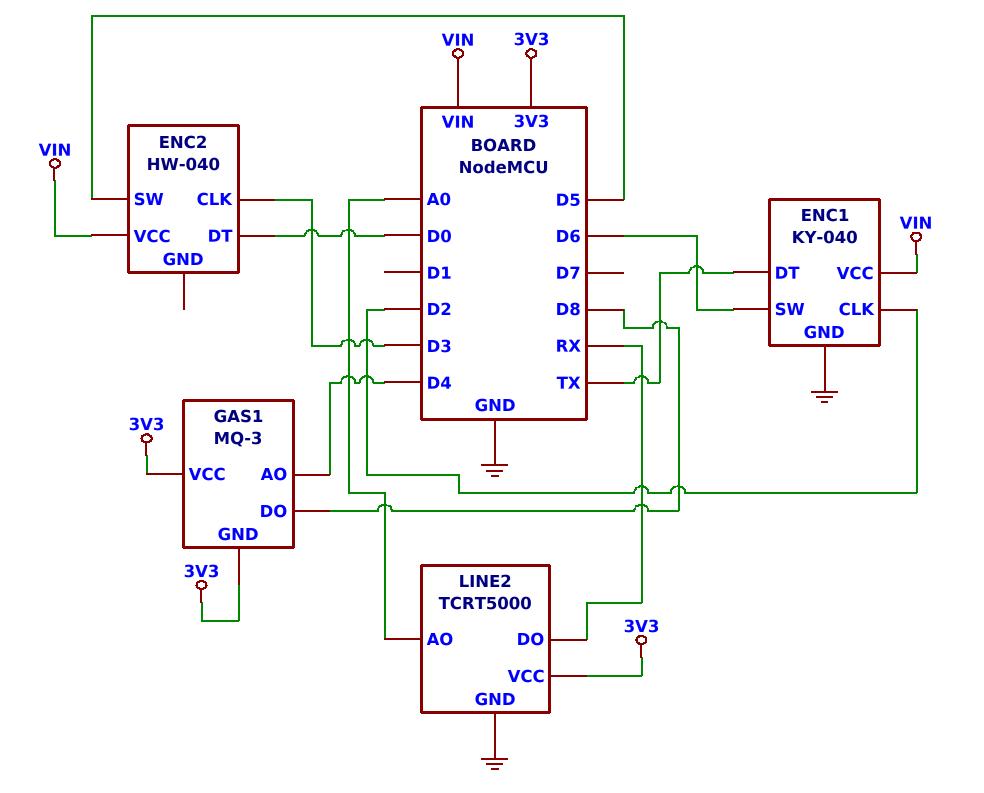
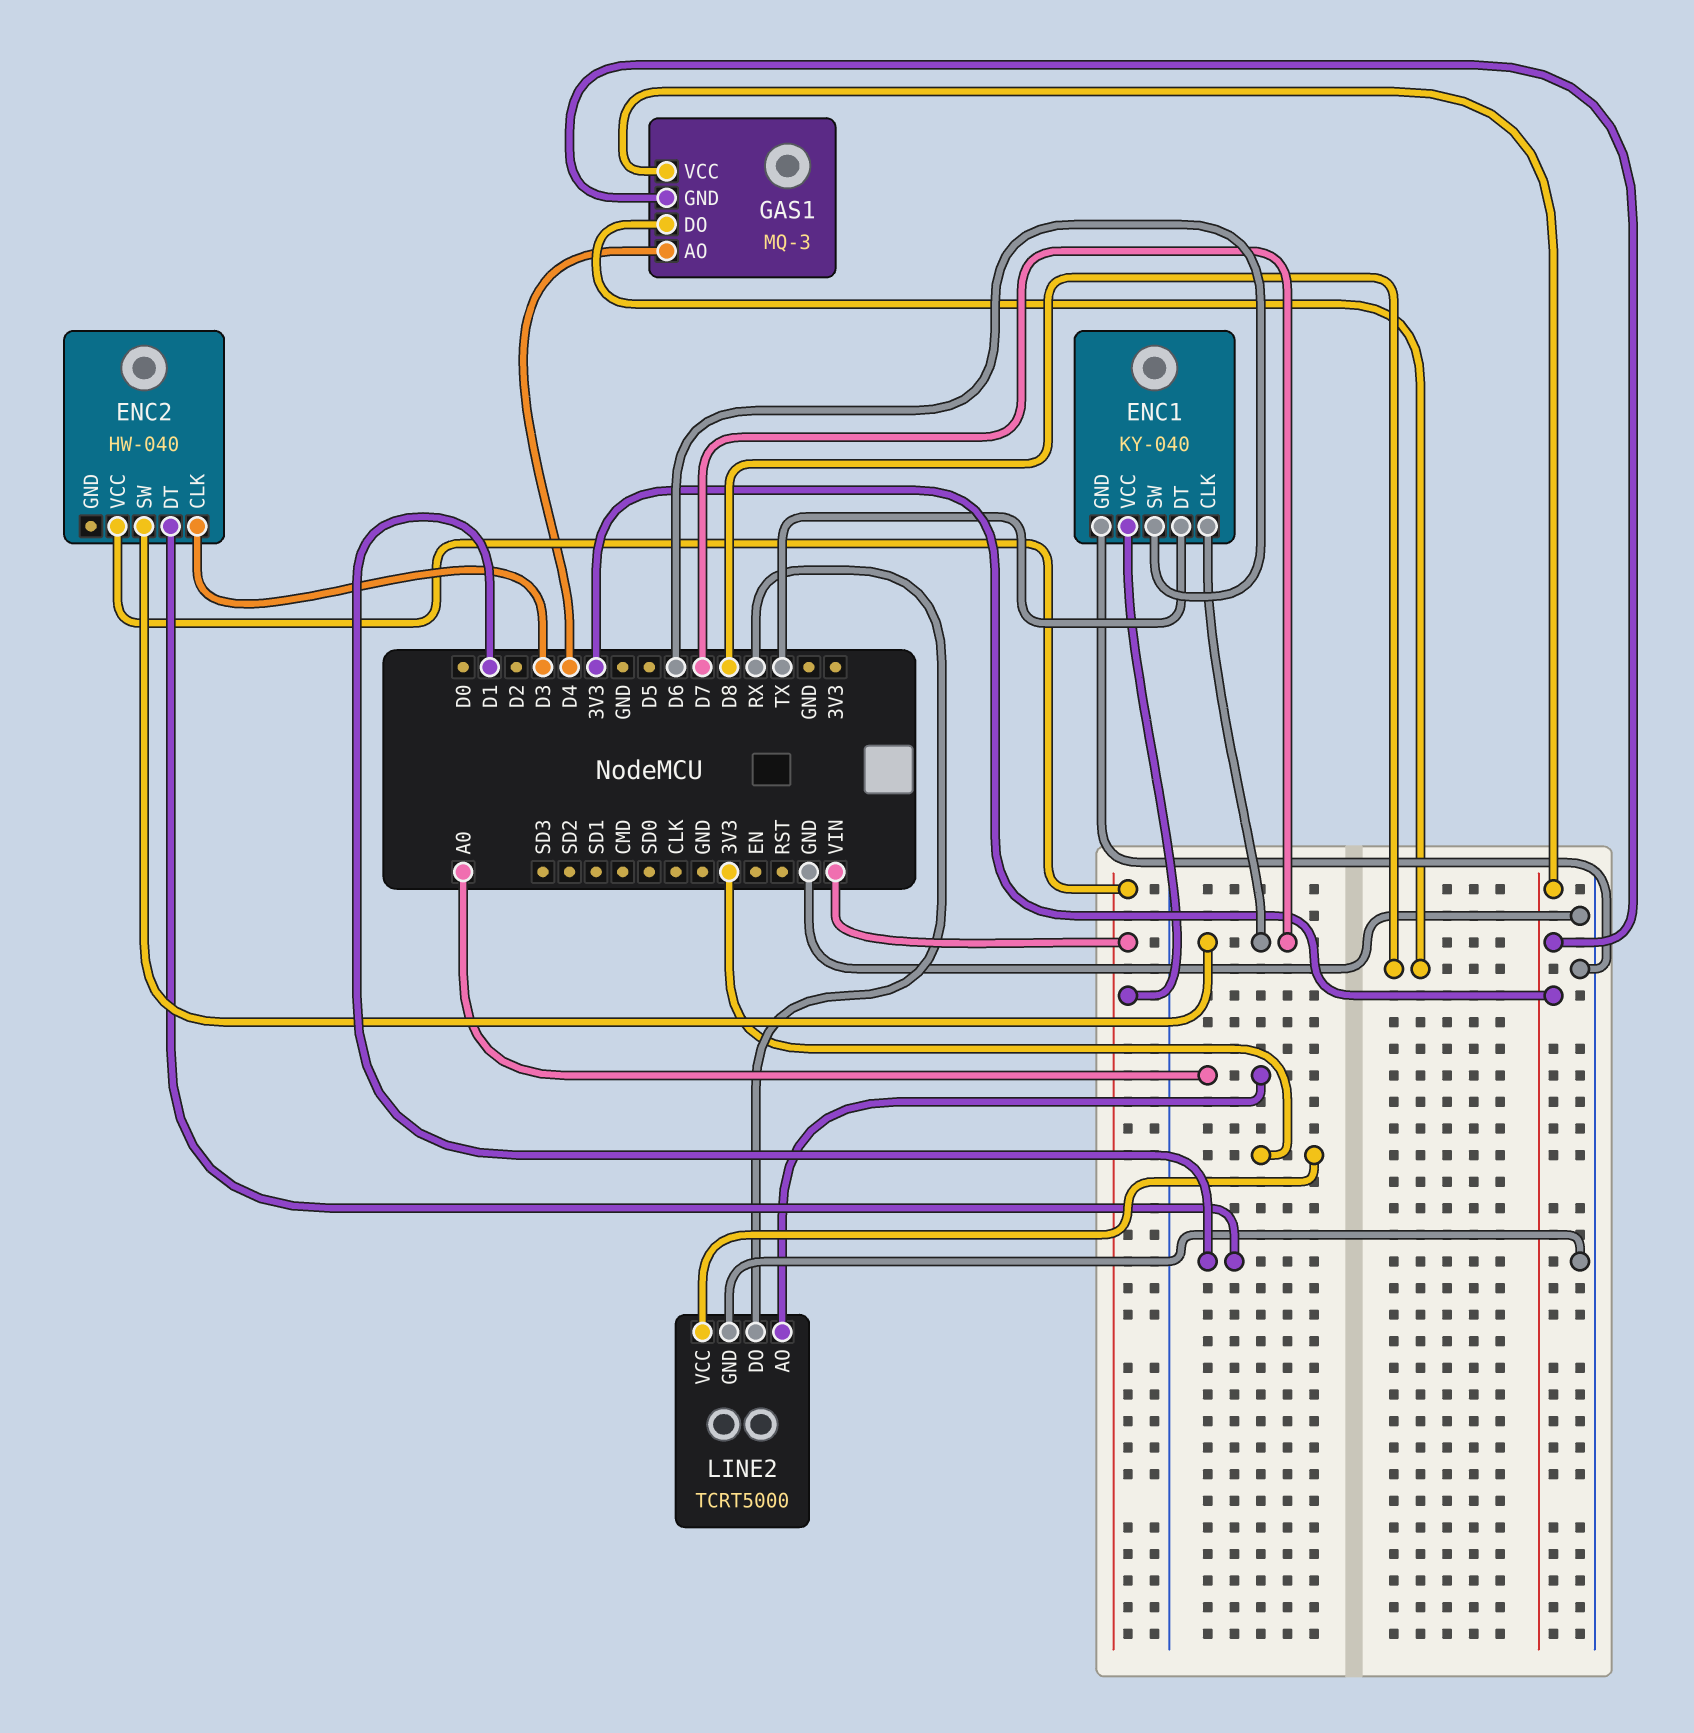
ENC1 pin CLK: D2 -> D7
ENC2 pin DT: D0 -> D1
ENC2 pin SW: D5 -> D7

